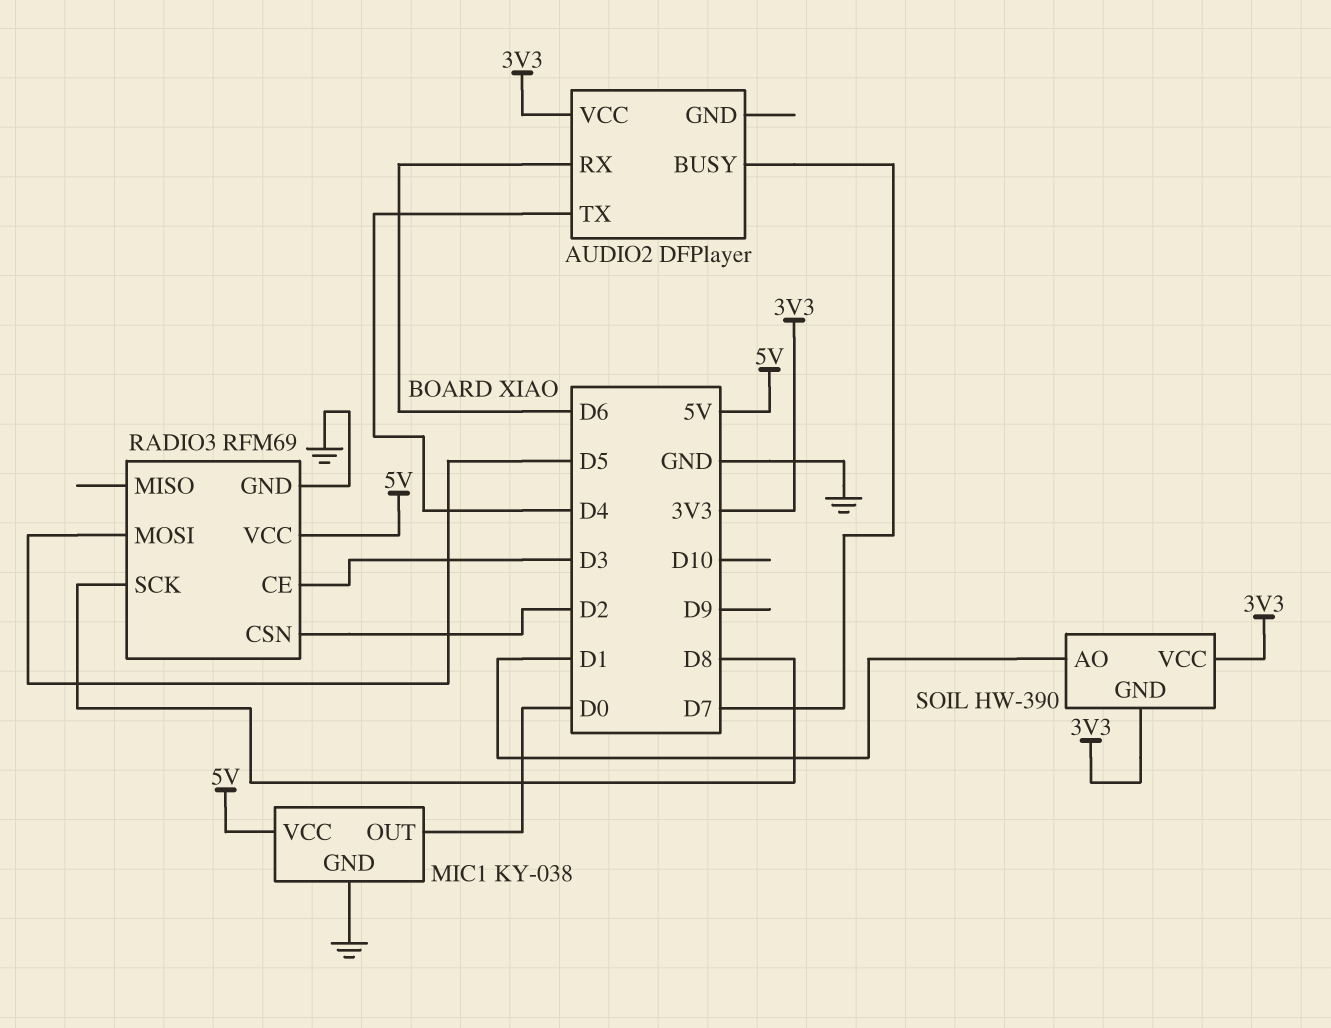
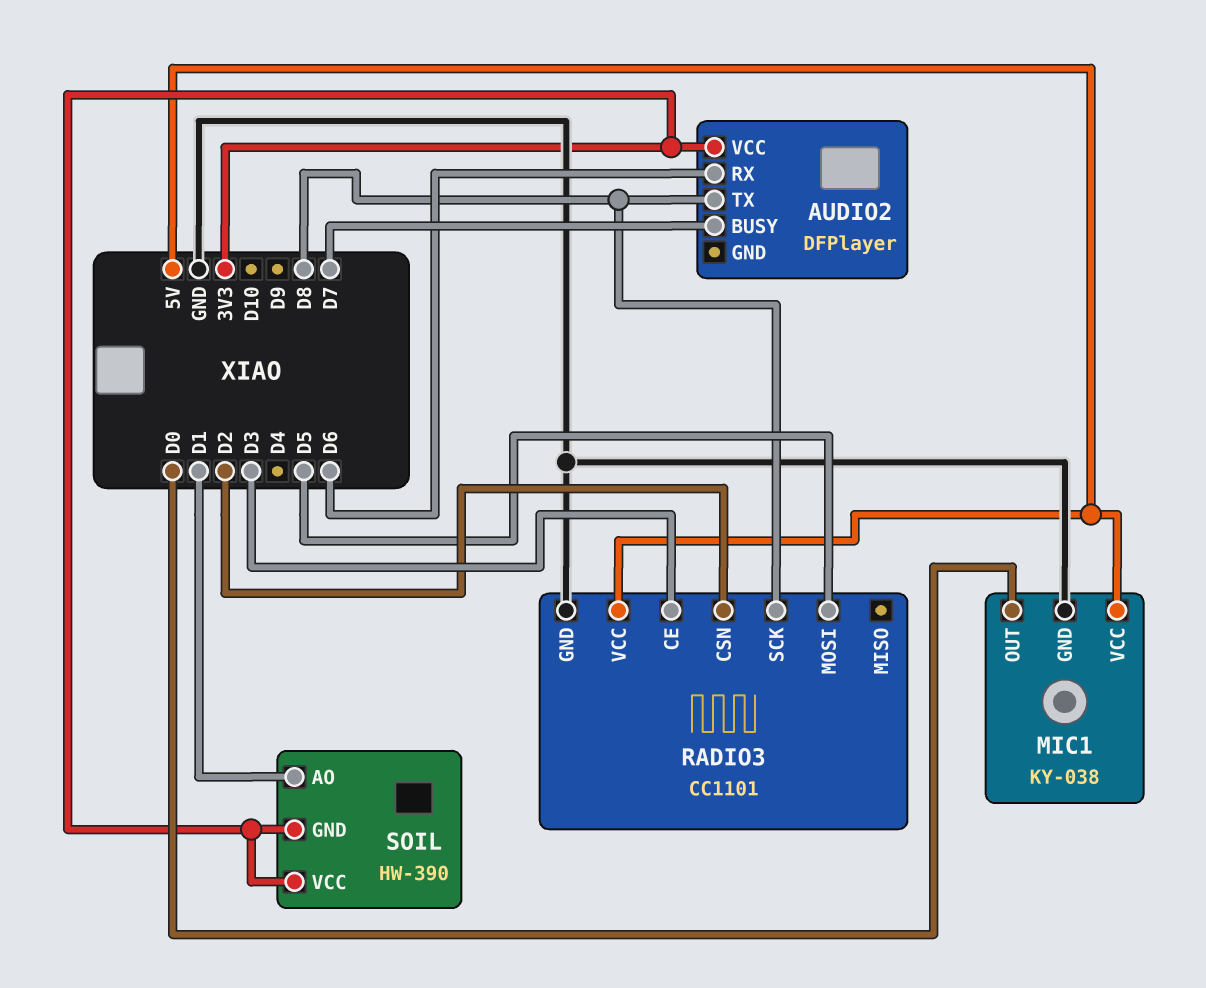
AUDIO2 pin TX: D4 -> D8
RADIO3: RFM69 -> CC1101

